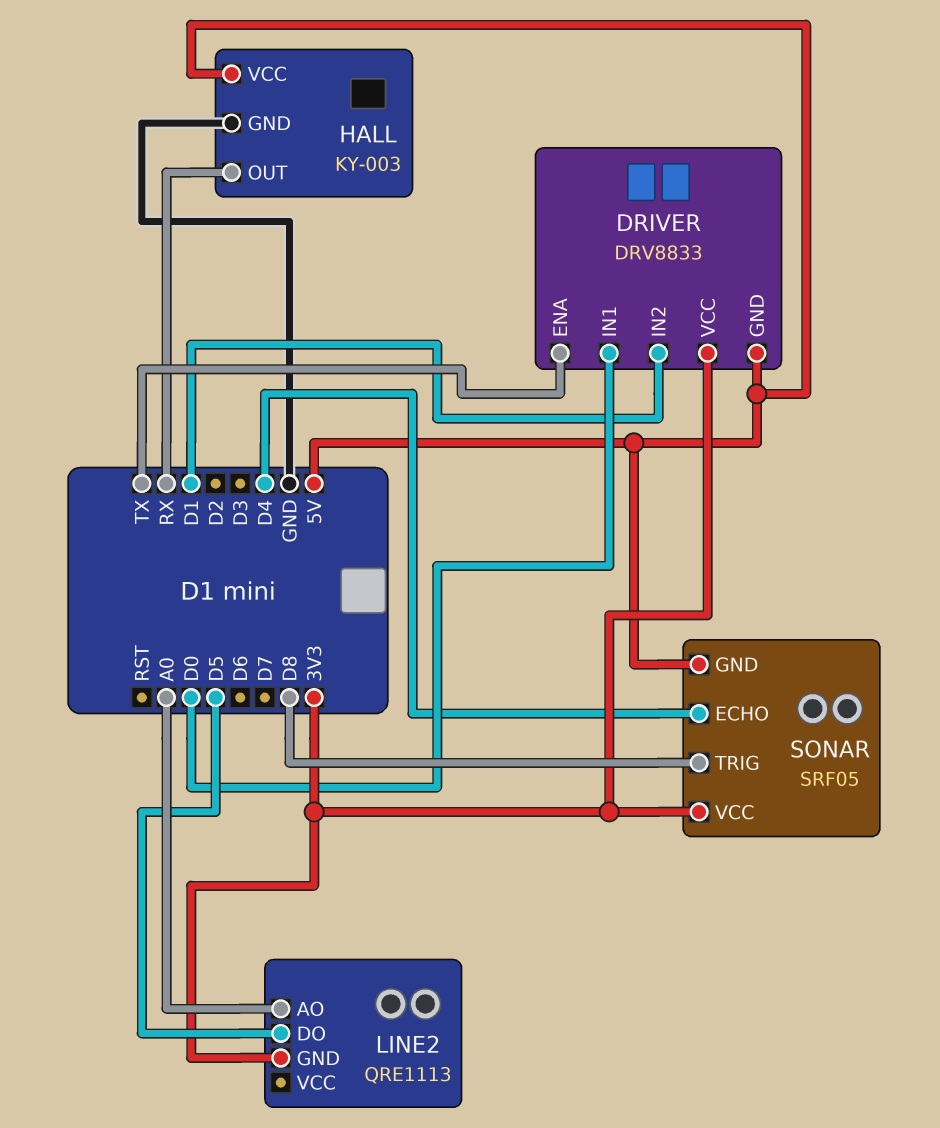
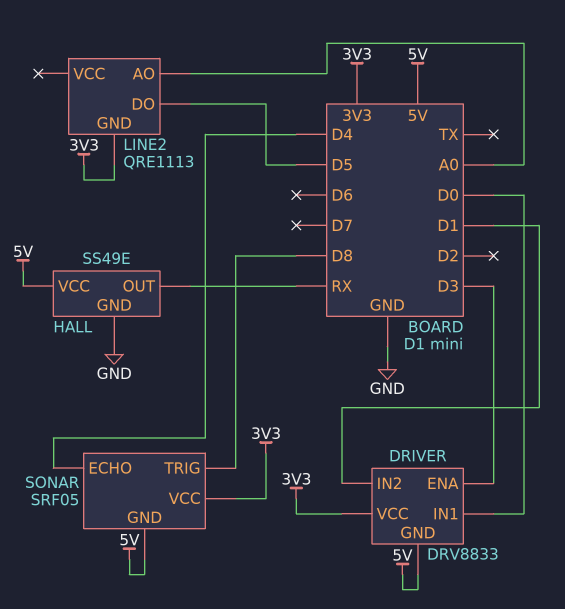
DRIVER pin ENA: TX -> D3
HALL: KY-003 -> SS49E

